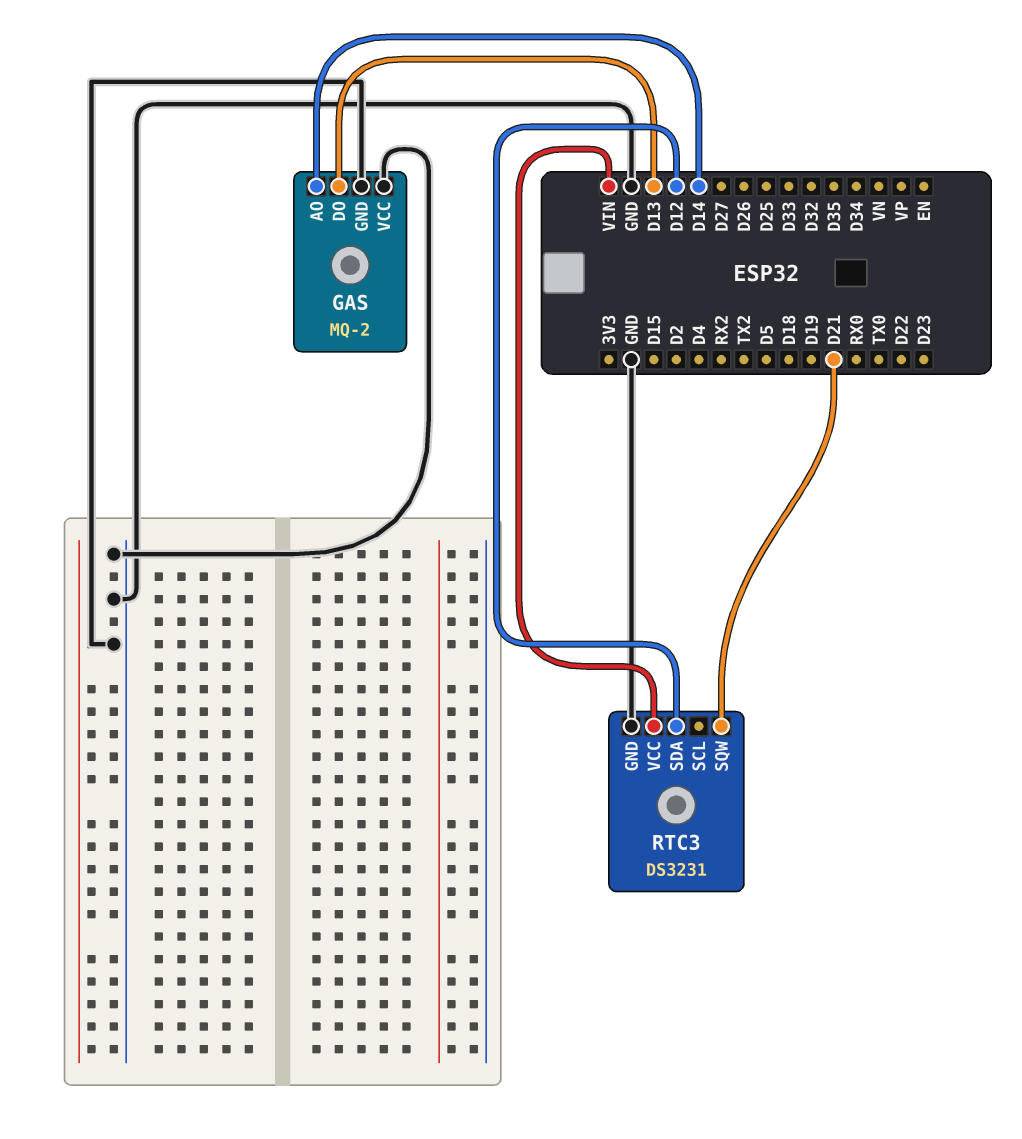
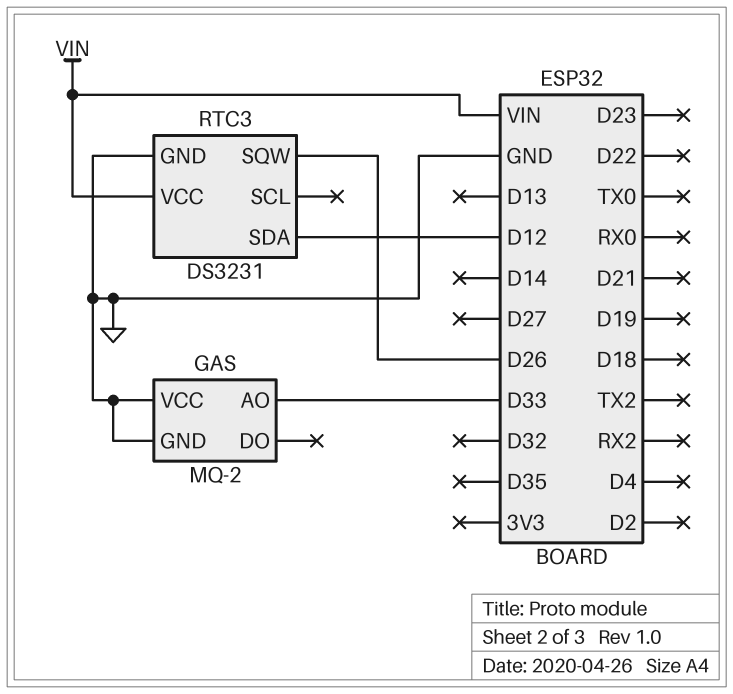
GAS pin AO: D14 -> D33
GAS pin DO: D13 -> none
RTC3 pin SQW: D21 -> D26

